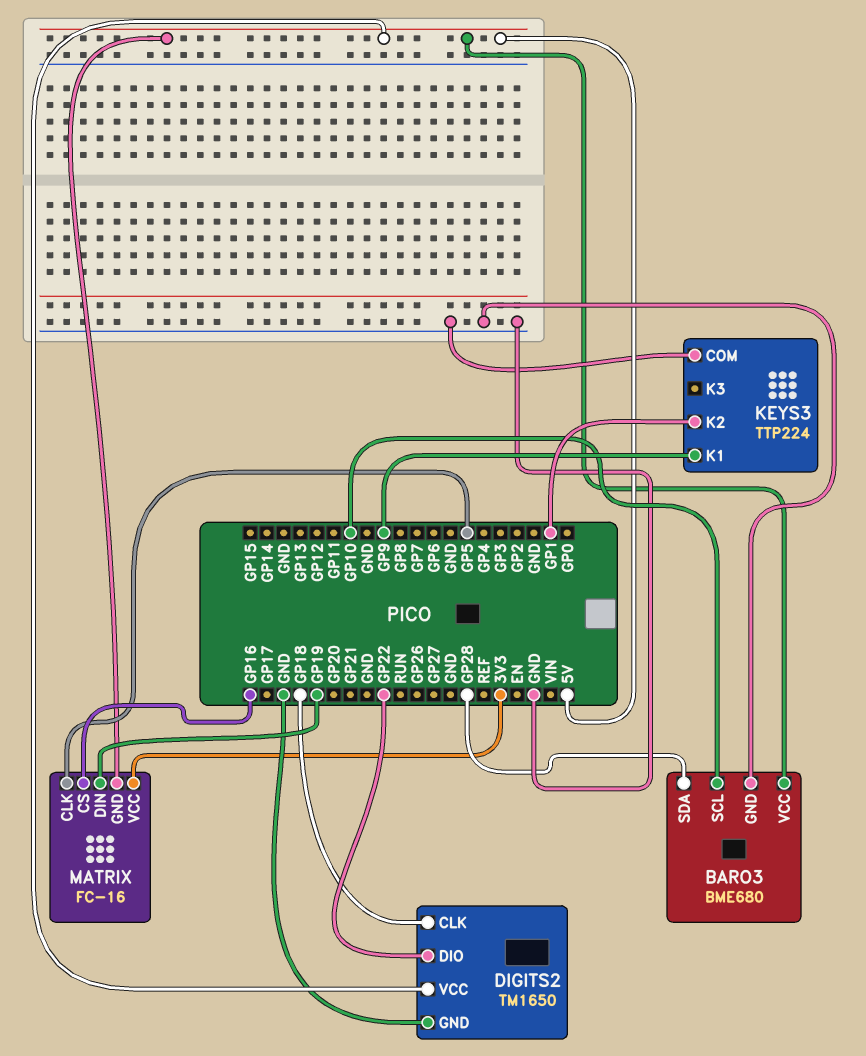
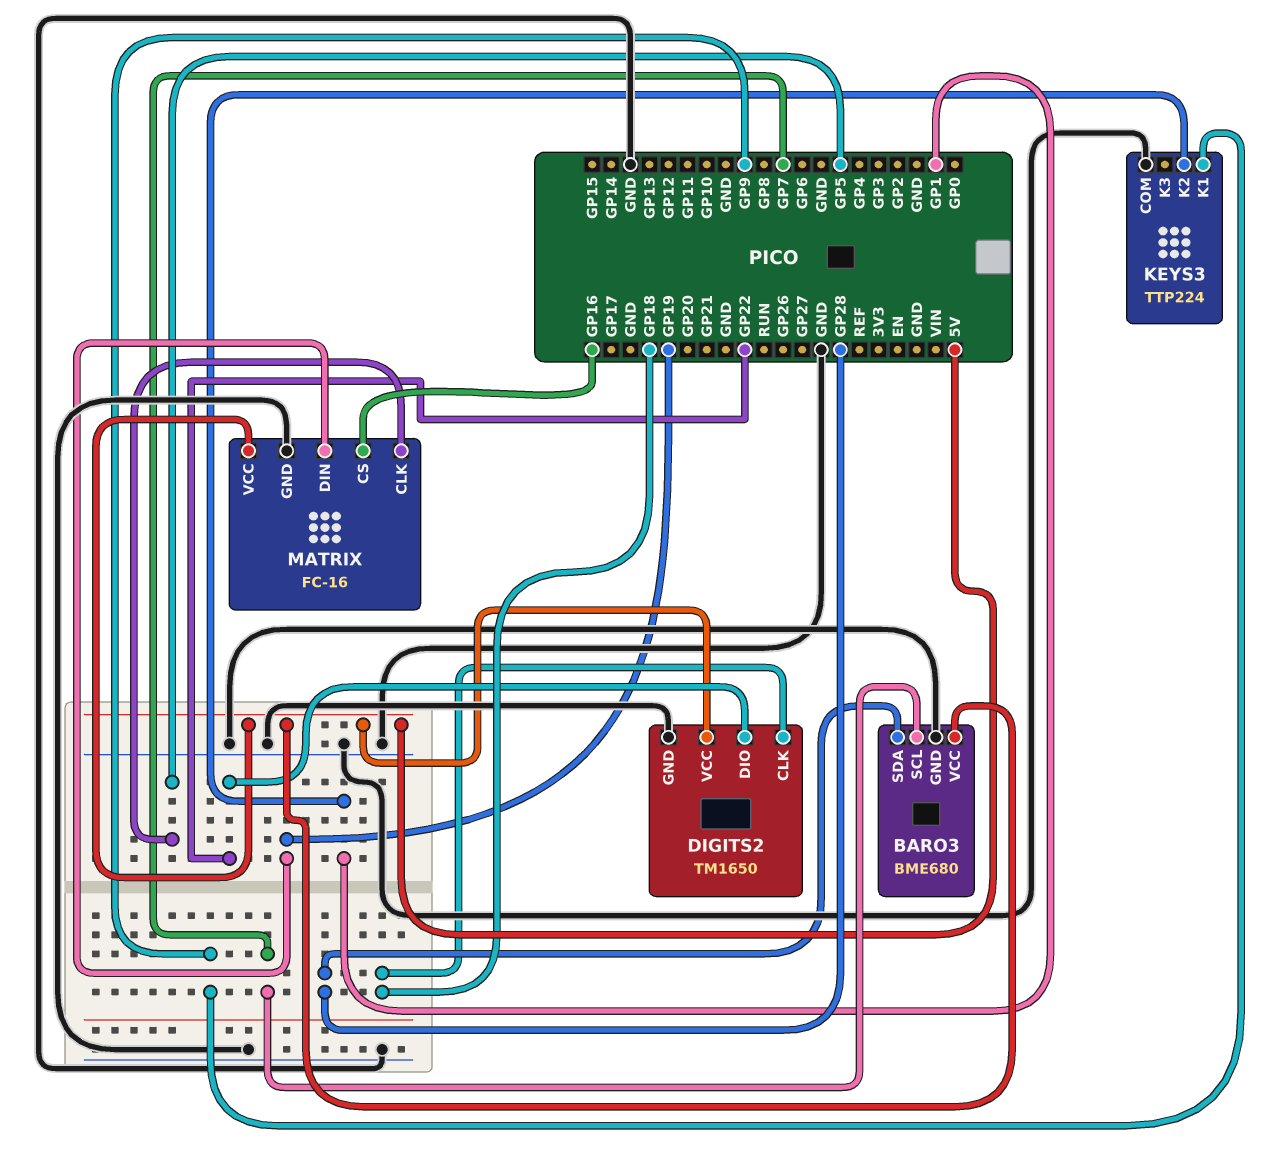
BARO3 pin SCL: GP10 -> GP7
MATRIX pin GND: 5V -> GND
MATRIX pin VCC: 3V3 -> 5V

